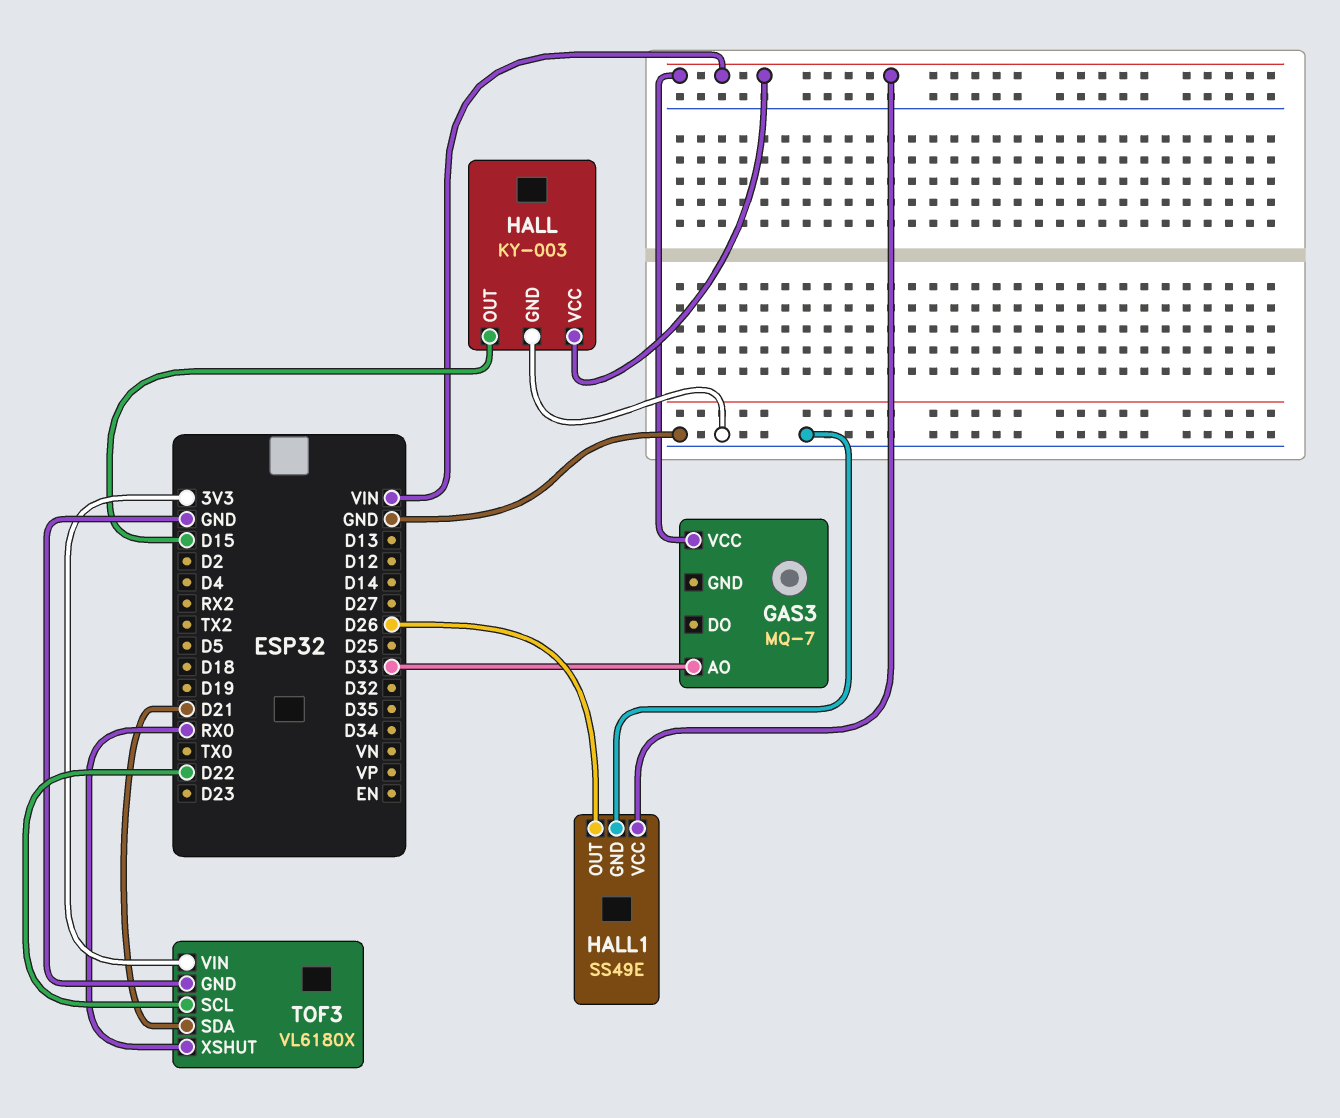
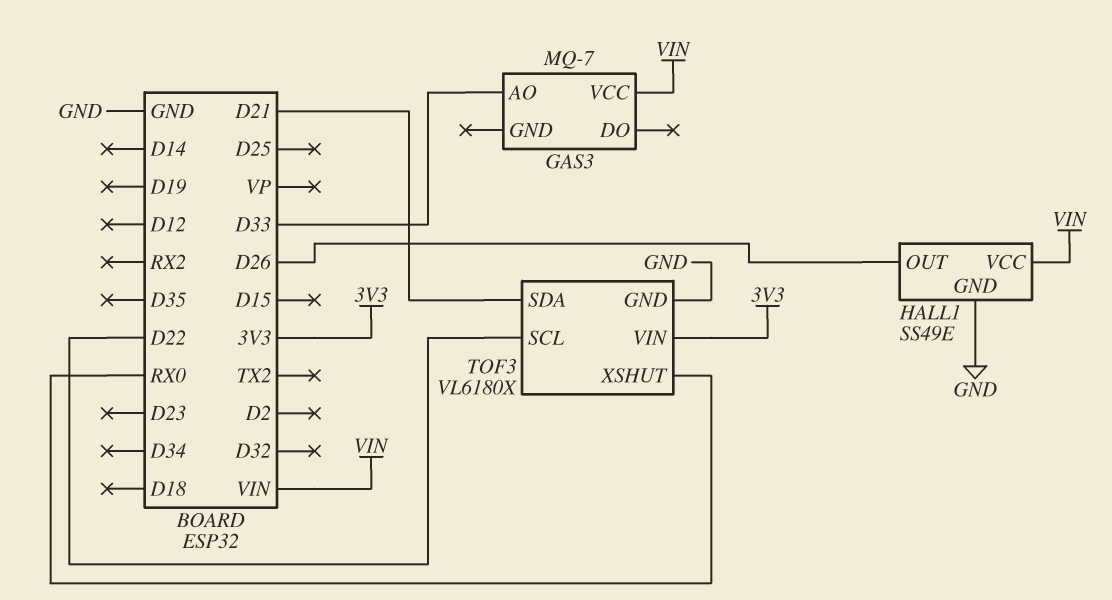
HALL: KY-003 -> none
HALL pin GND: GND -> none
HALL pin OUT: D15 -> none
HALL pin VCC: VIN -> none

